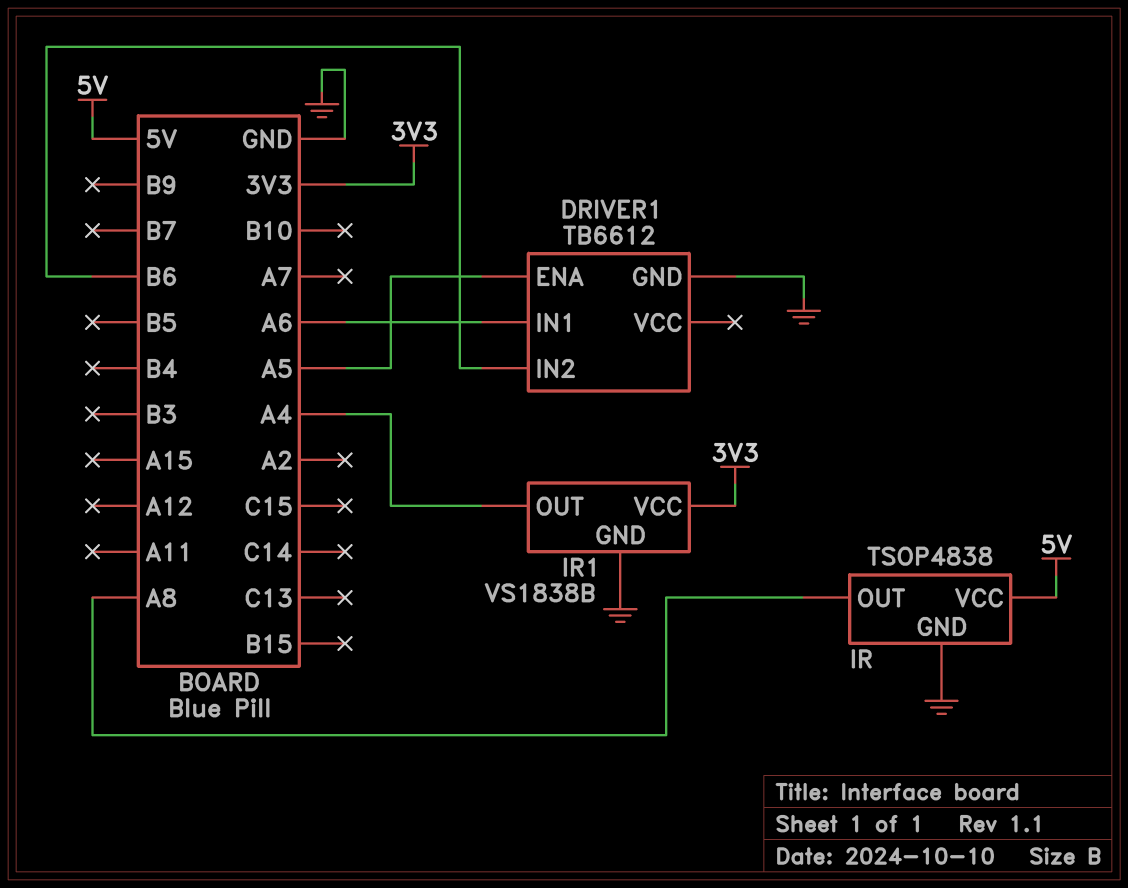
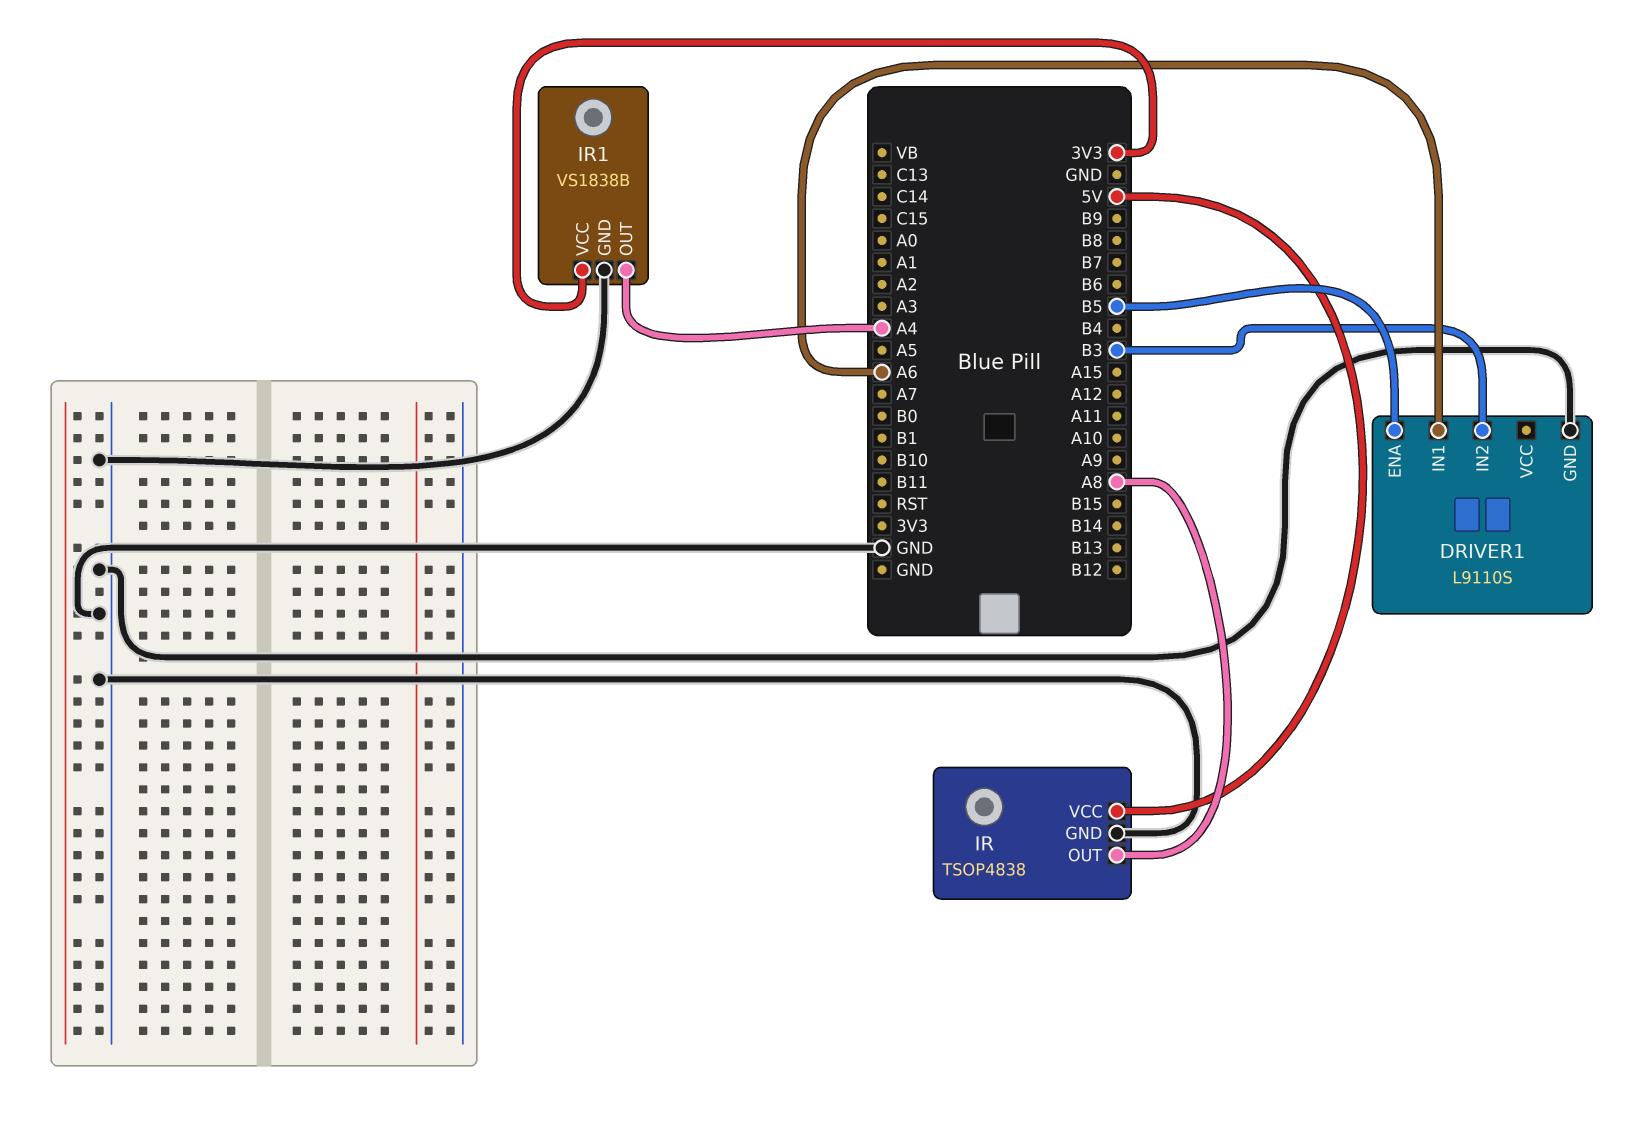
DRIVER1: TB6612 -> L9110S
DRIVER1 pin ENA: A5 -> B5
DRIVER1 pin IN2: B6 -> B3

